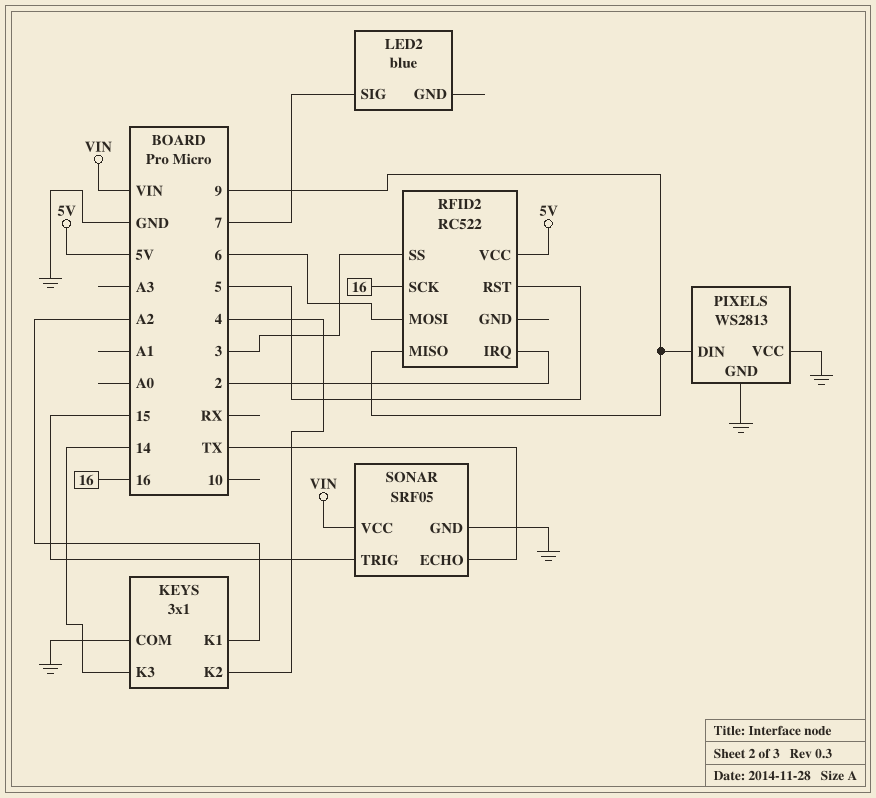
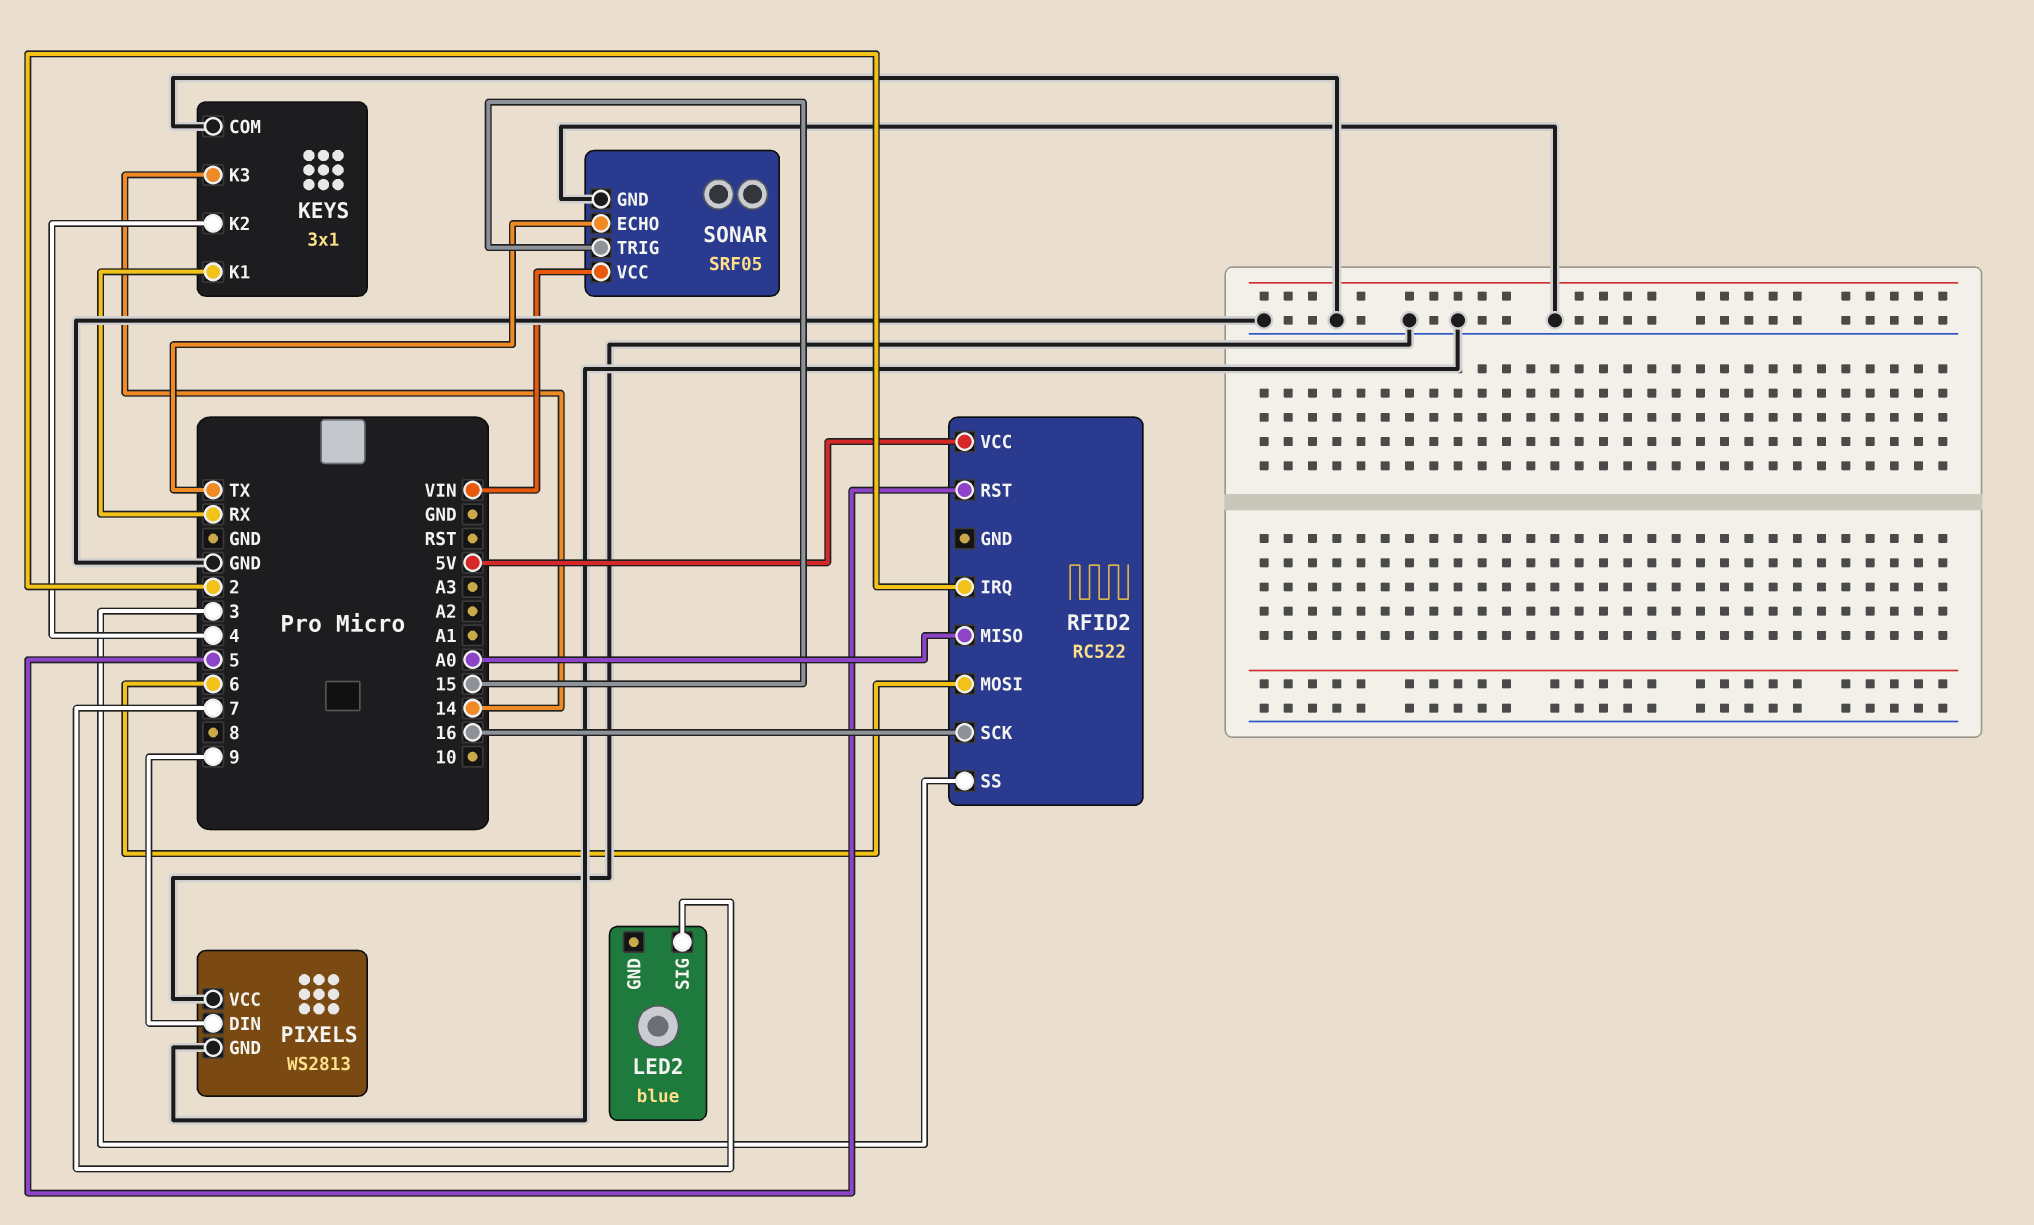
KEYS pin K1: A2 -> RX
RFID2 pin MISO: 9 -> A0

